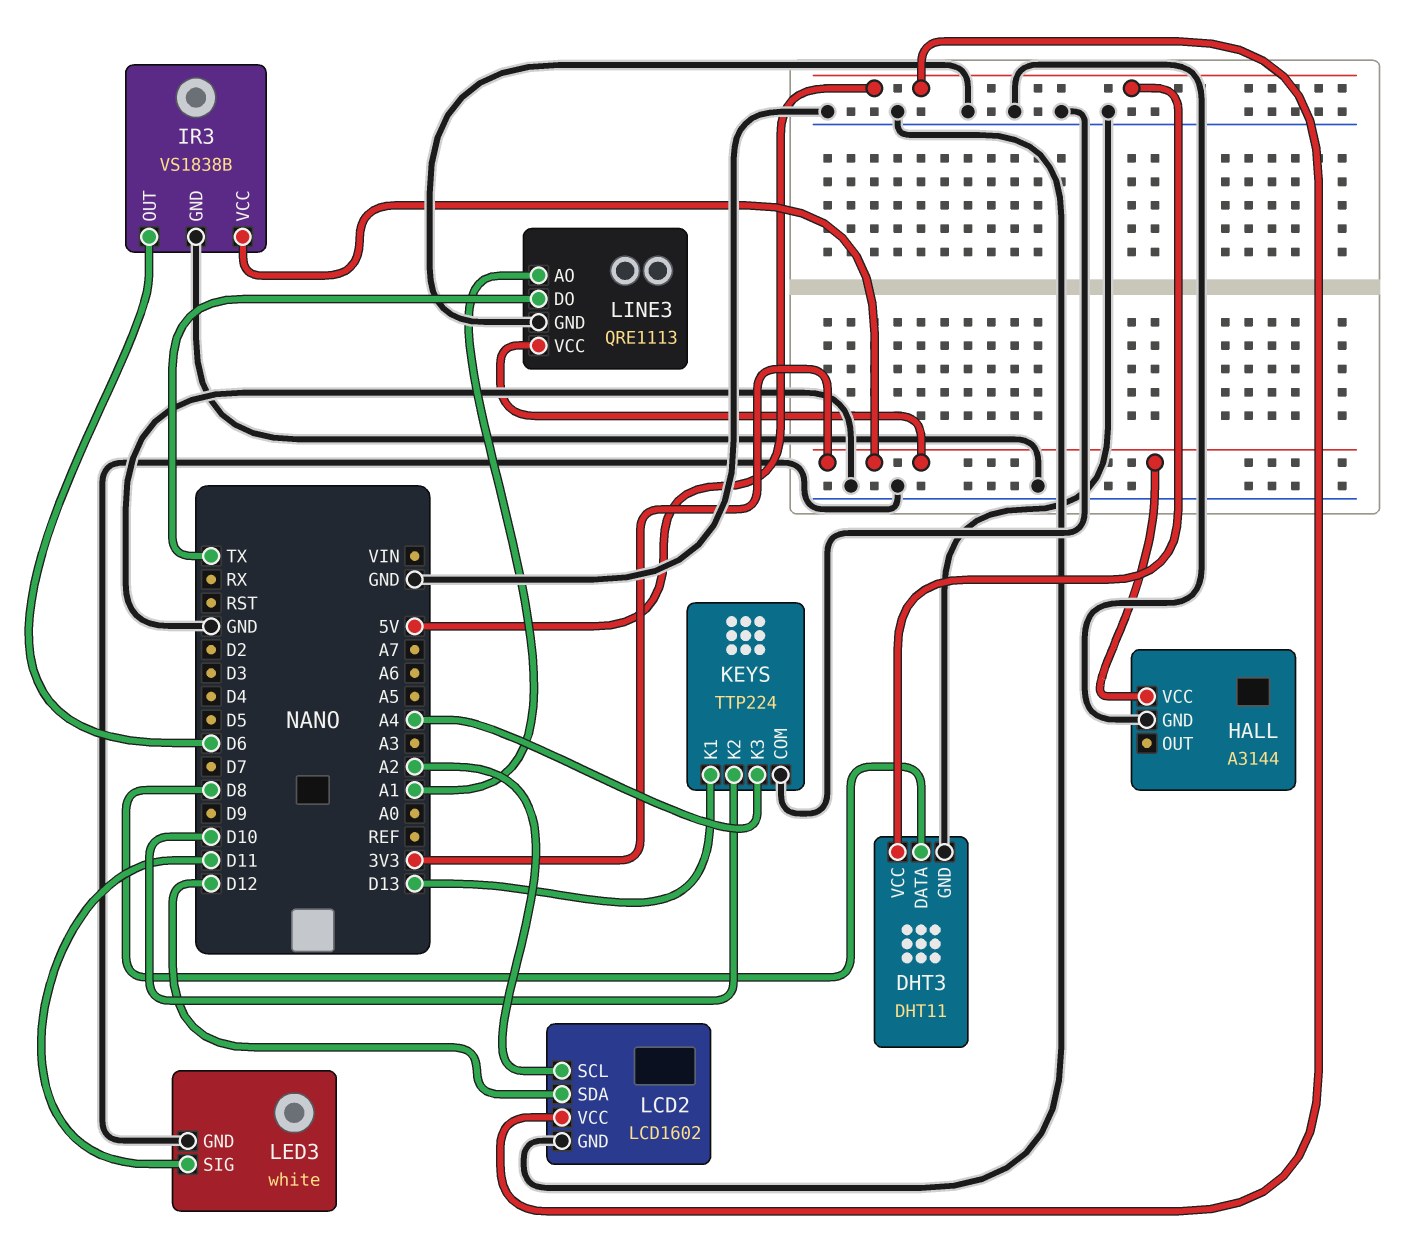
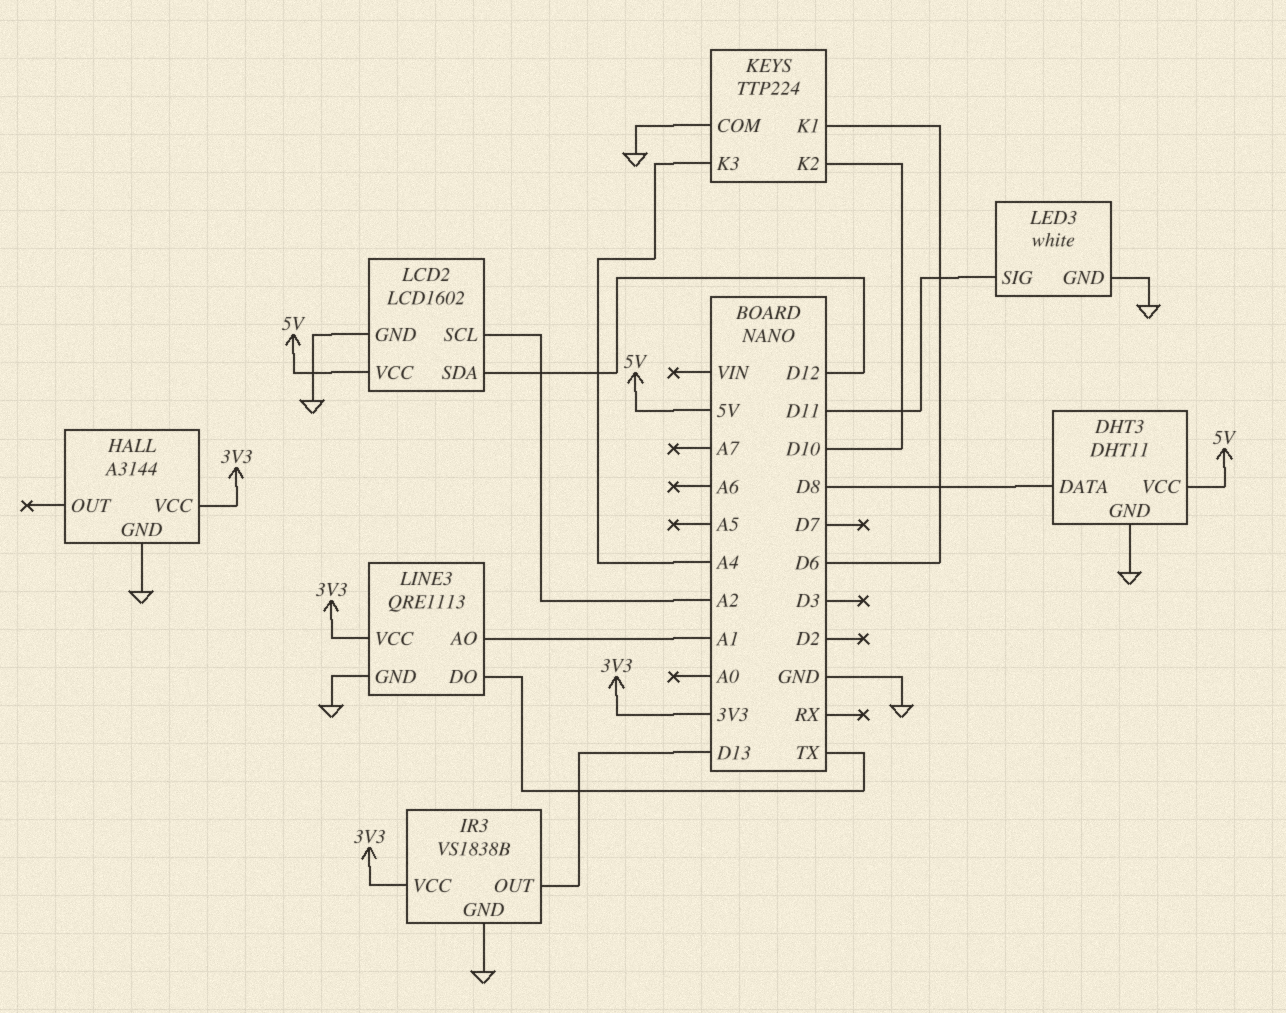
IR3 pin OUT: D6 -> D13
KEYS pin K1: D13 -> D6

